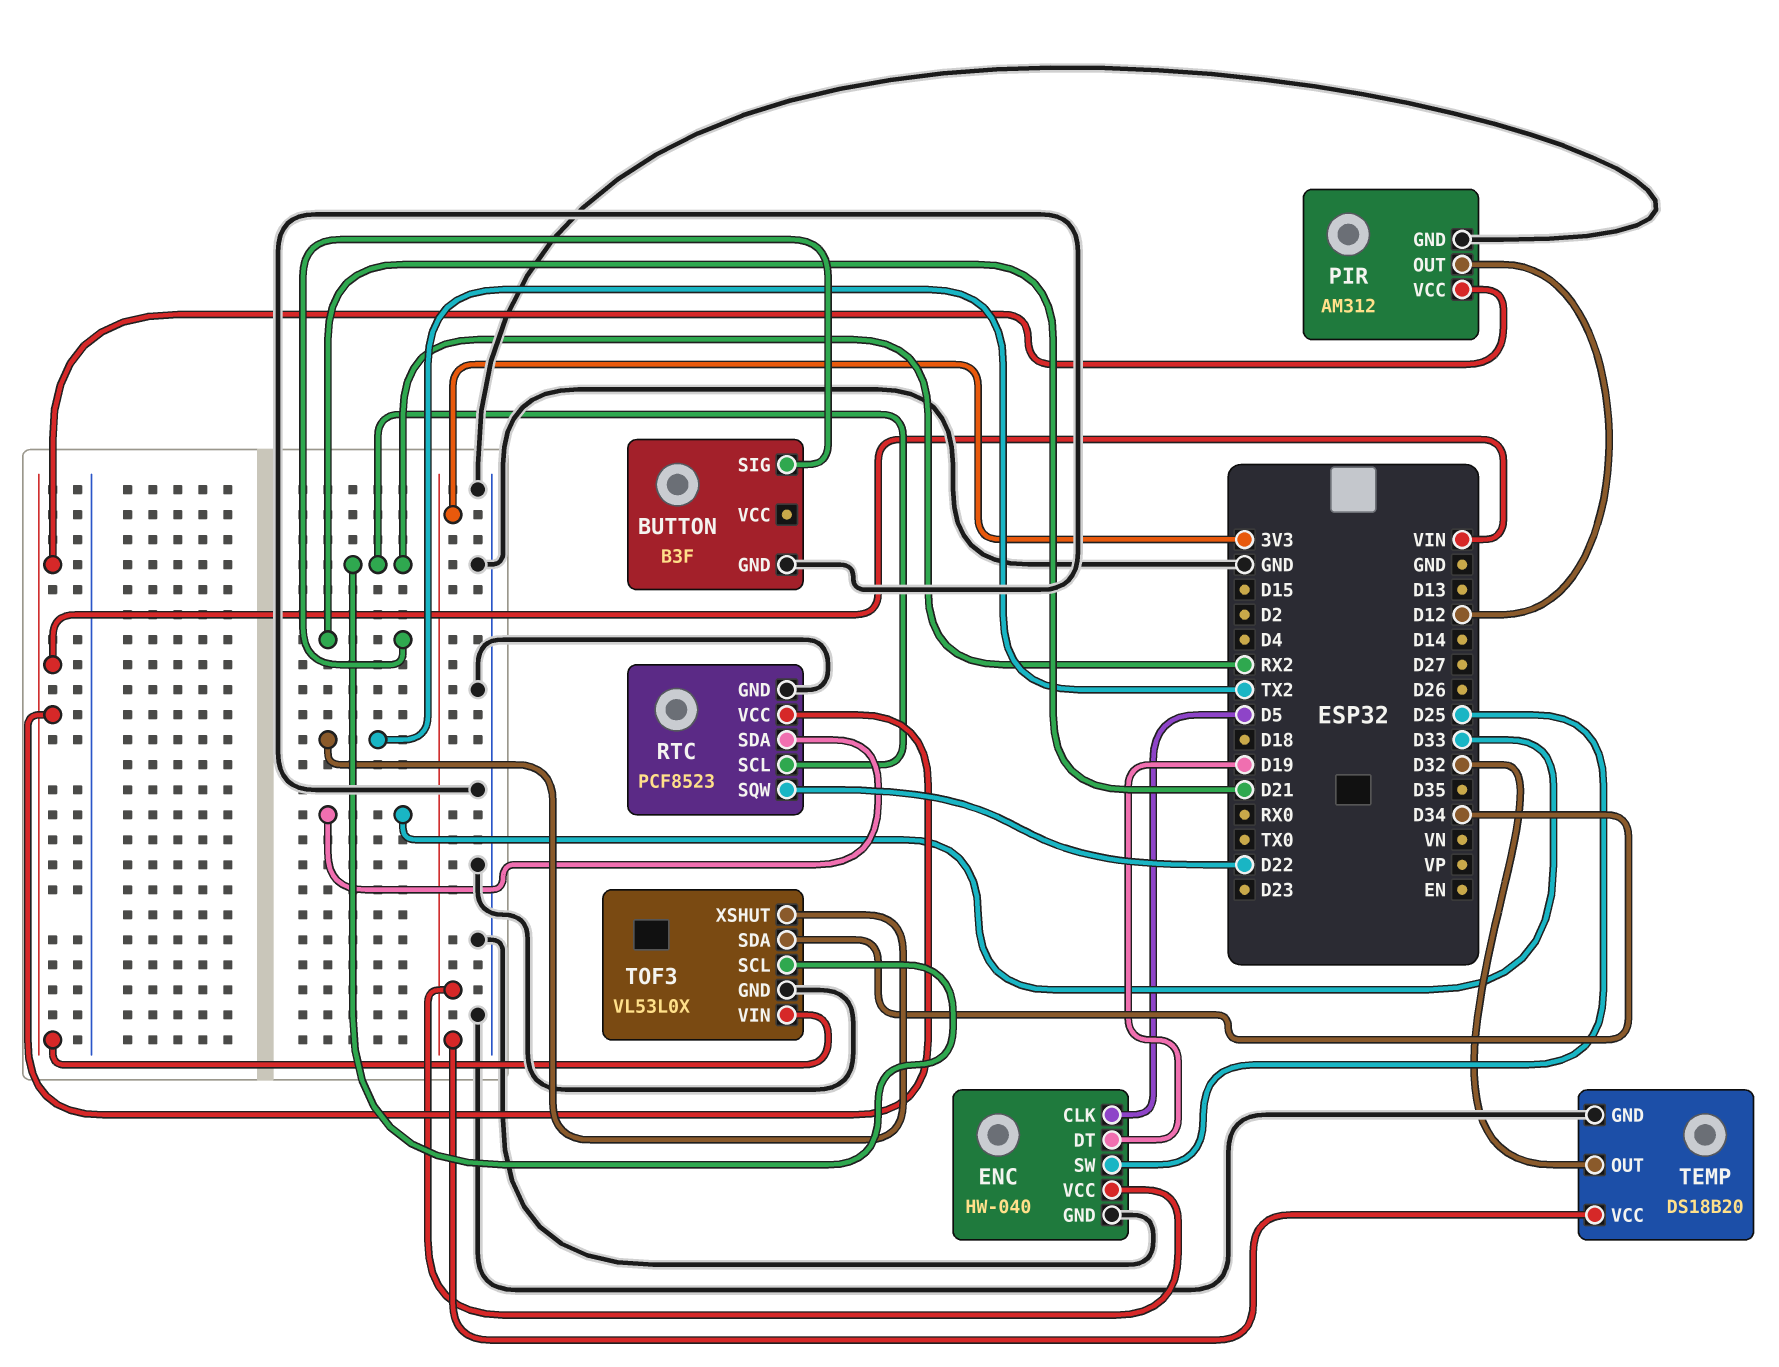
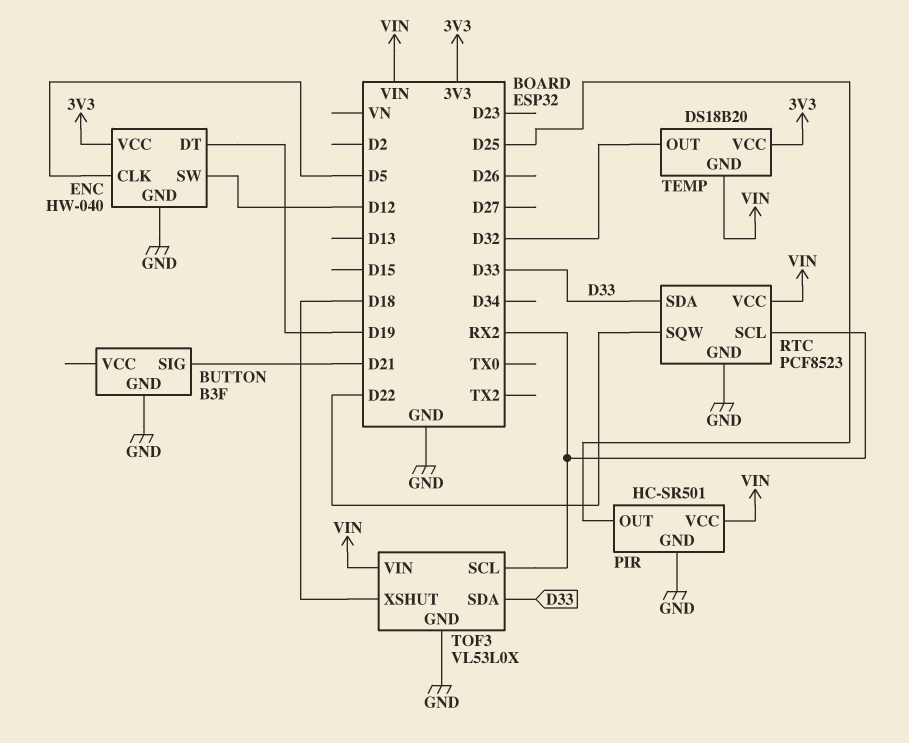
ENC pin SW: D25 -> D12
PIR: AM312 -> HC-SR501
PIR pin OUT: D12 -> D25
TEMP pin GND: GND -> VIN
TOF3 pin SDA: D34 -> D33
TOF3 pin XSHUT: TX2 -> D18

